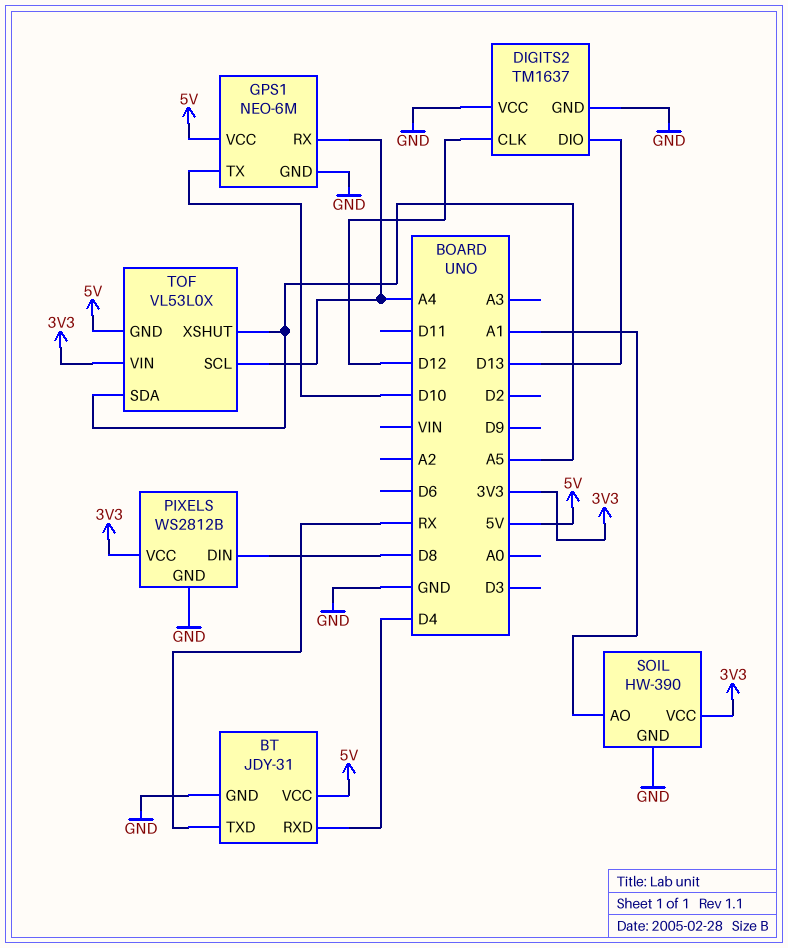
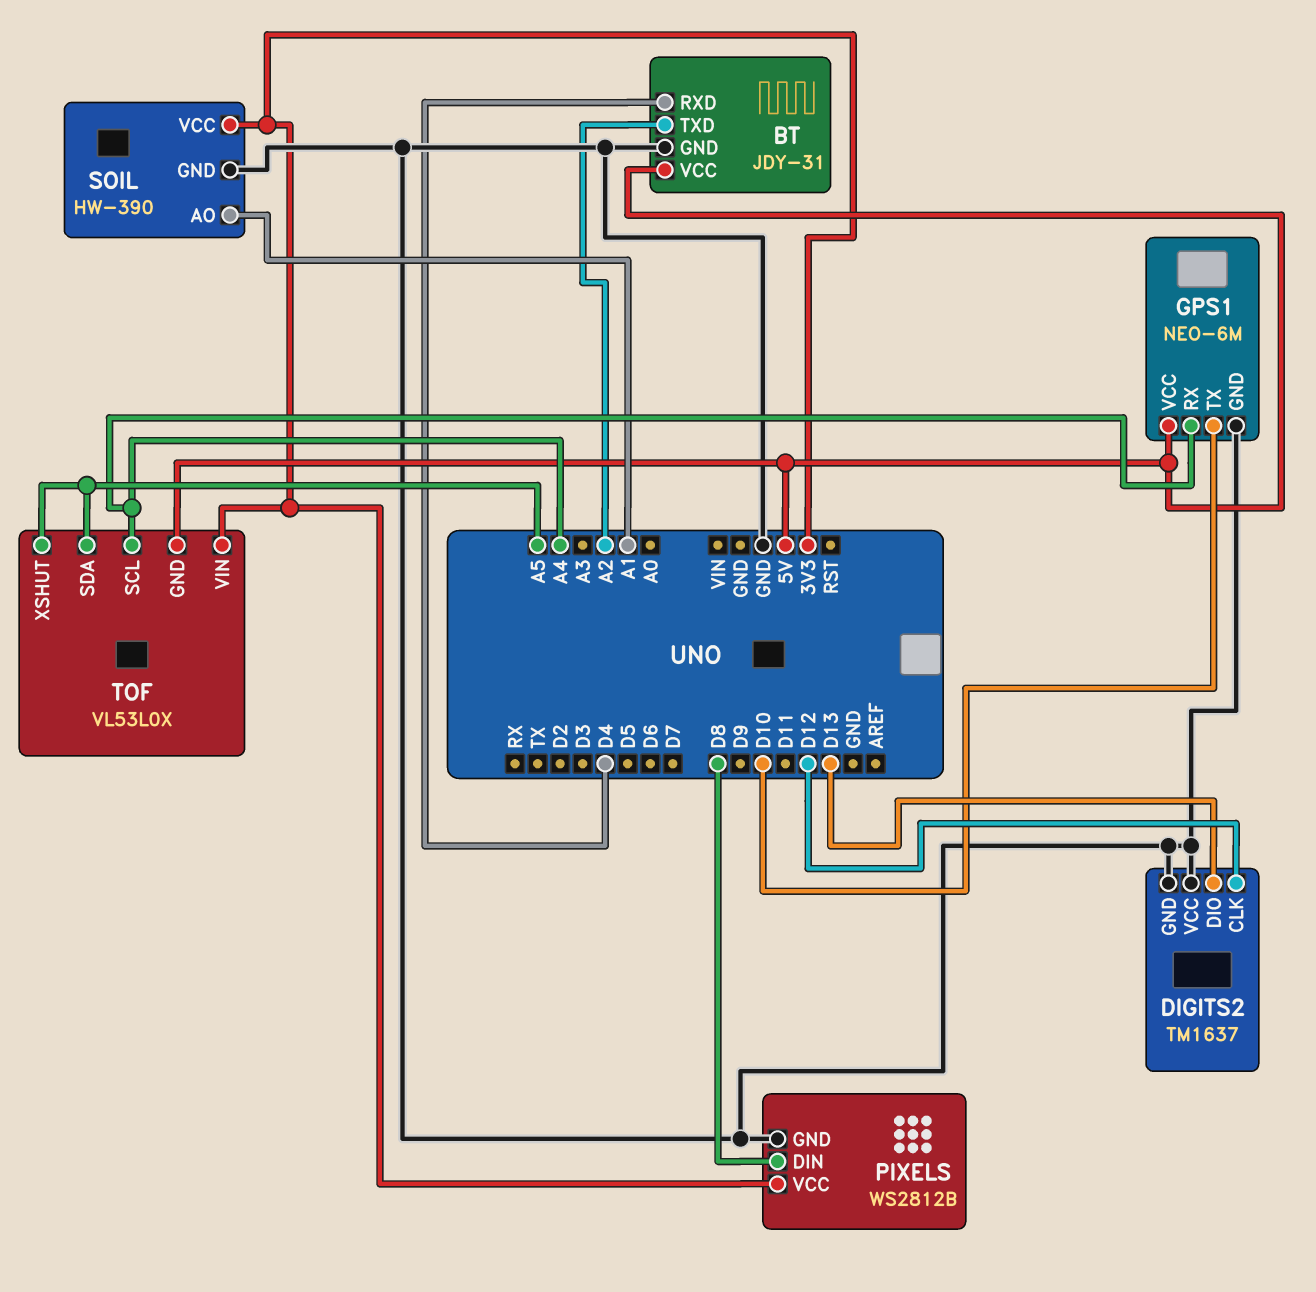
BT pin TXD: RX -> A2

